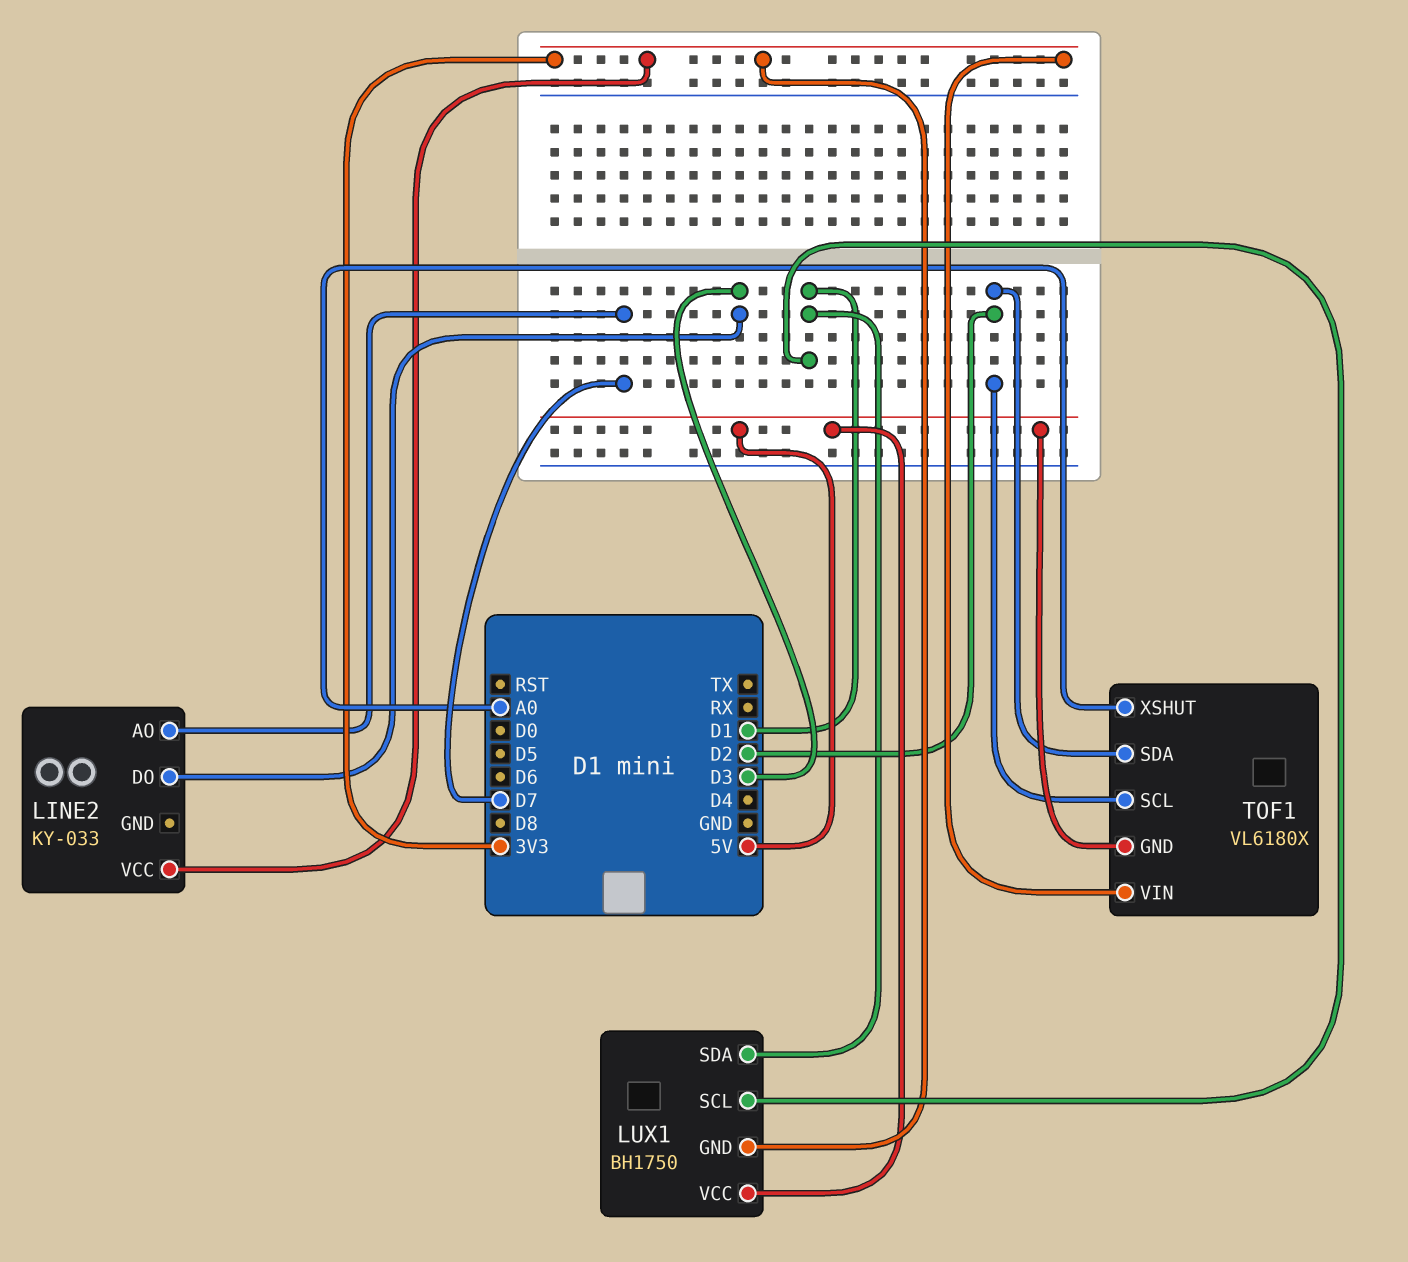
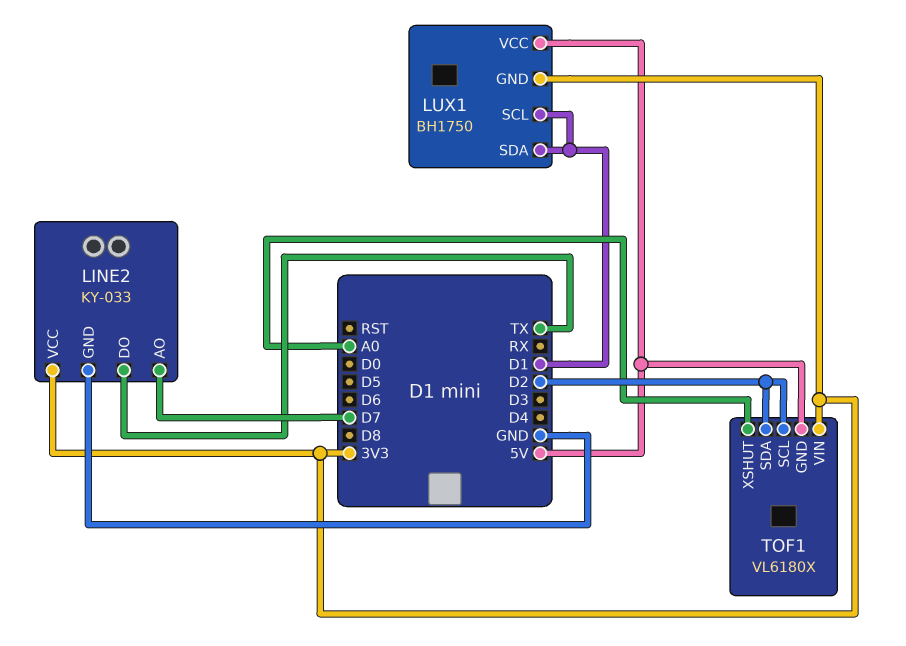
LINE2 pin DO: D3 -> TX
LINE2 pin GND: none -> GND

